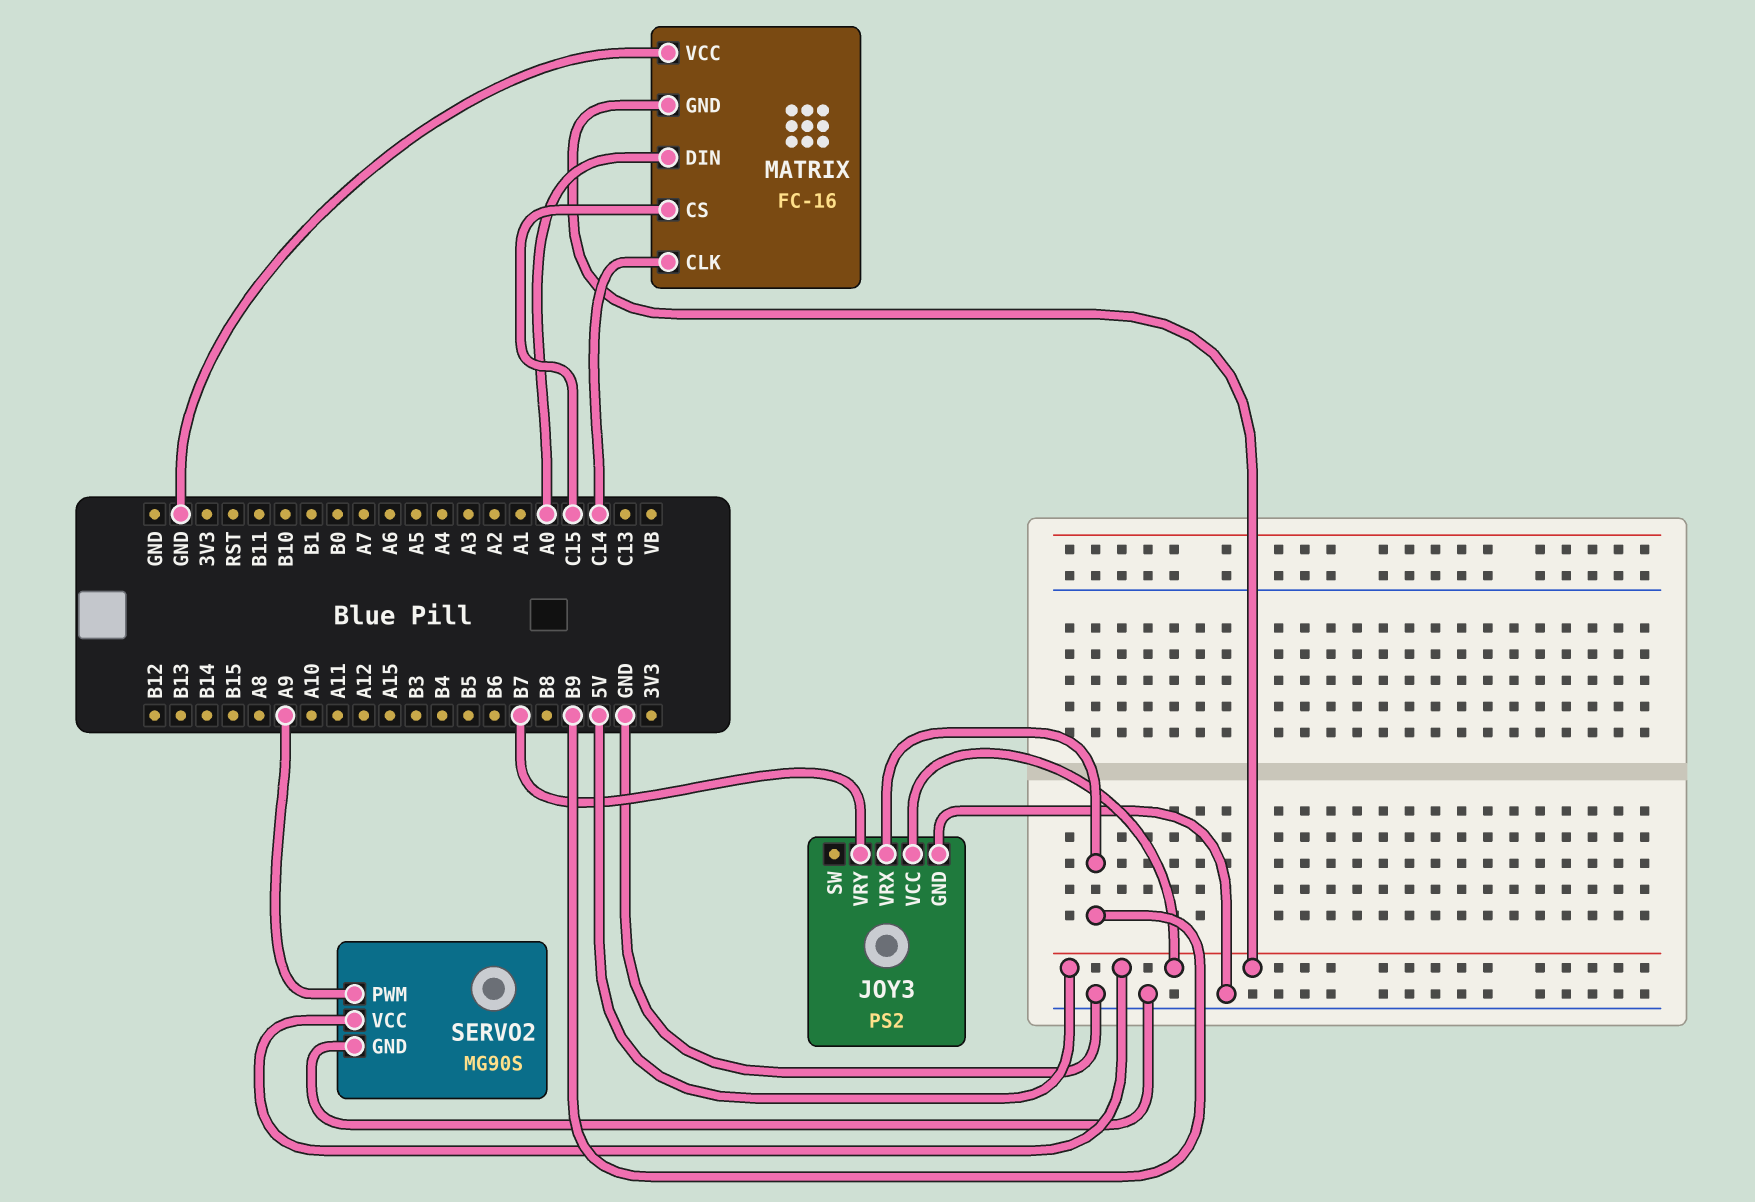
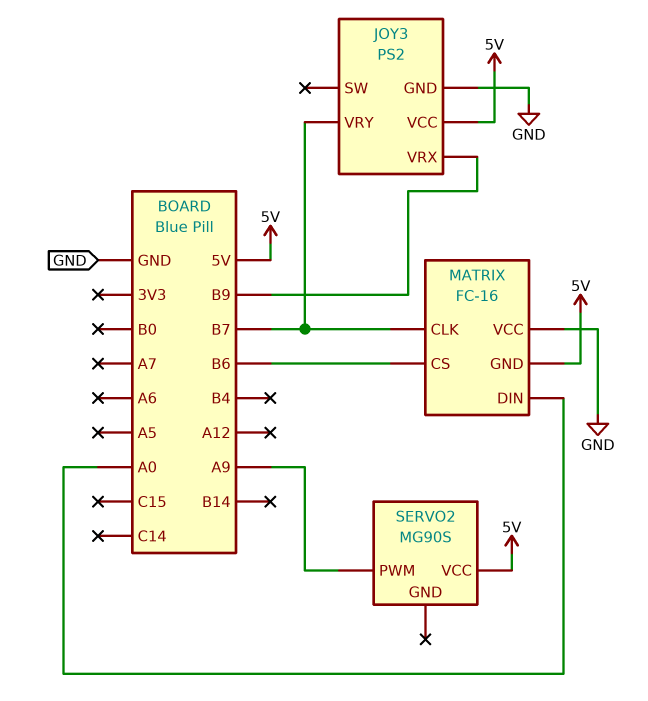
MATRIX pin CLK: C14 -> B7
MATRIX pin CS: C15 -> B6
SERVO2 pin GND: GND -> none

